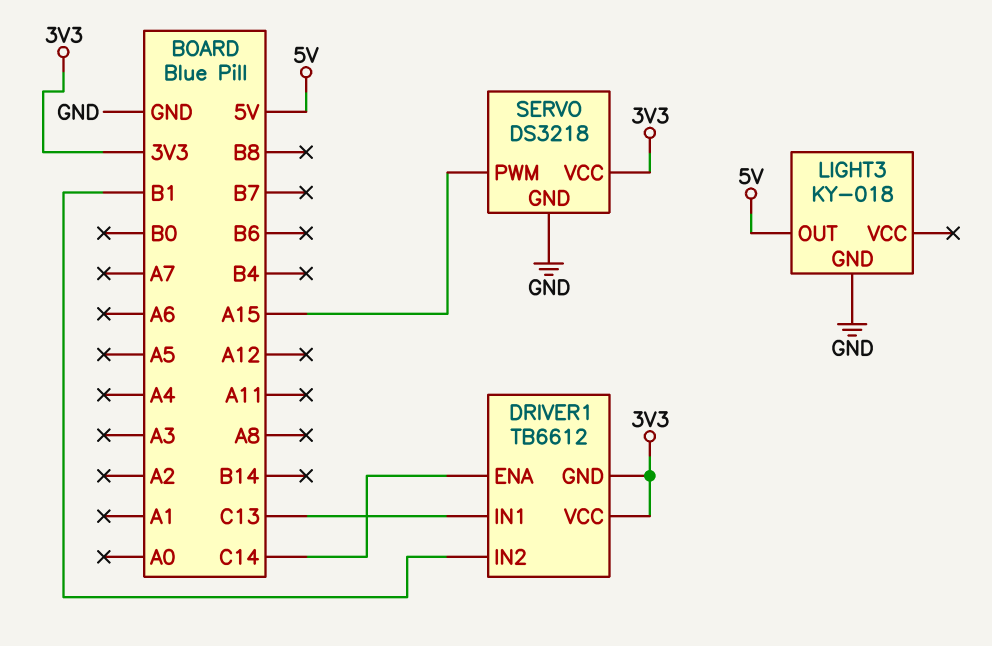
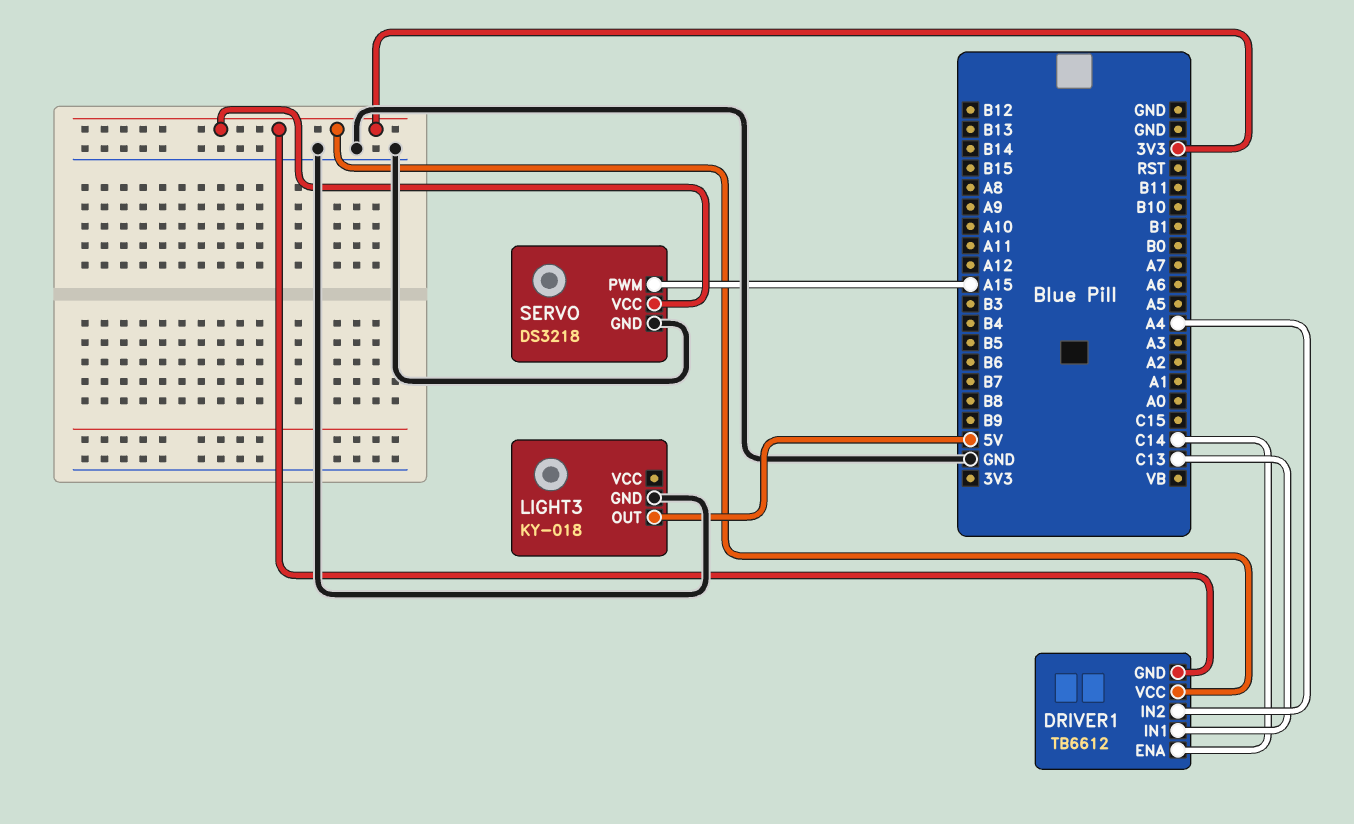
DRIVER1 pin IN2: B1 -> A4

